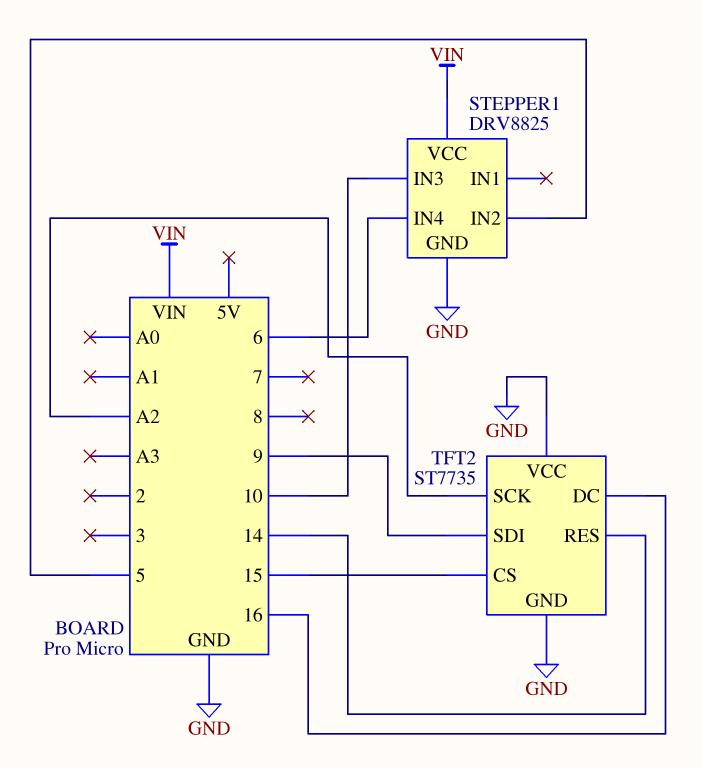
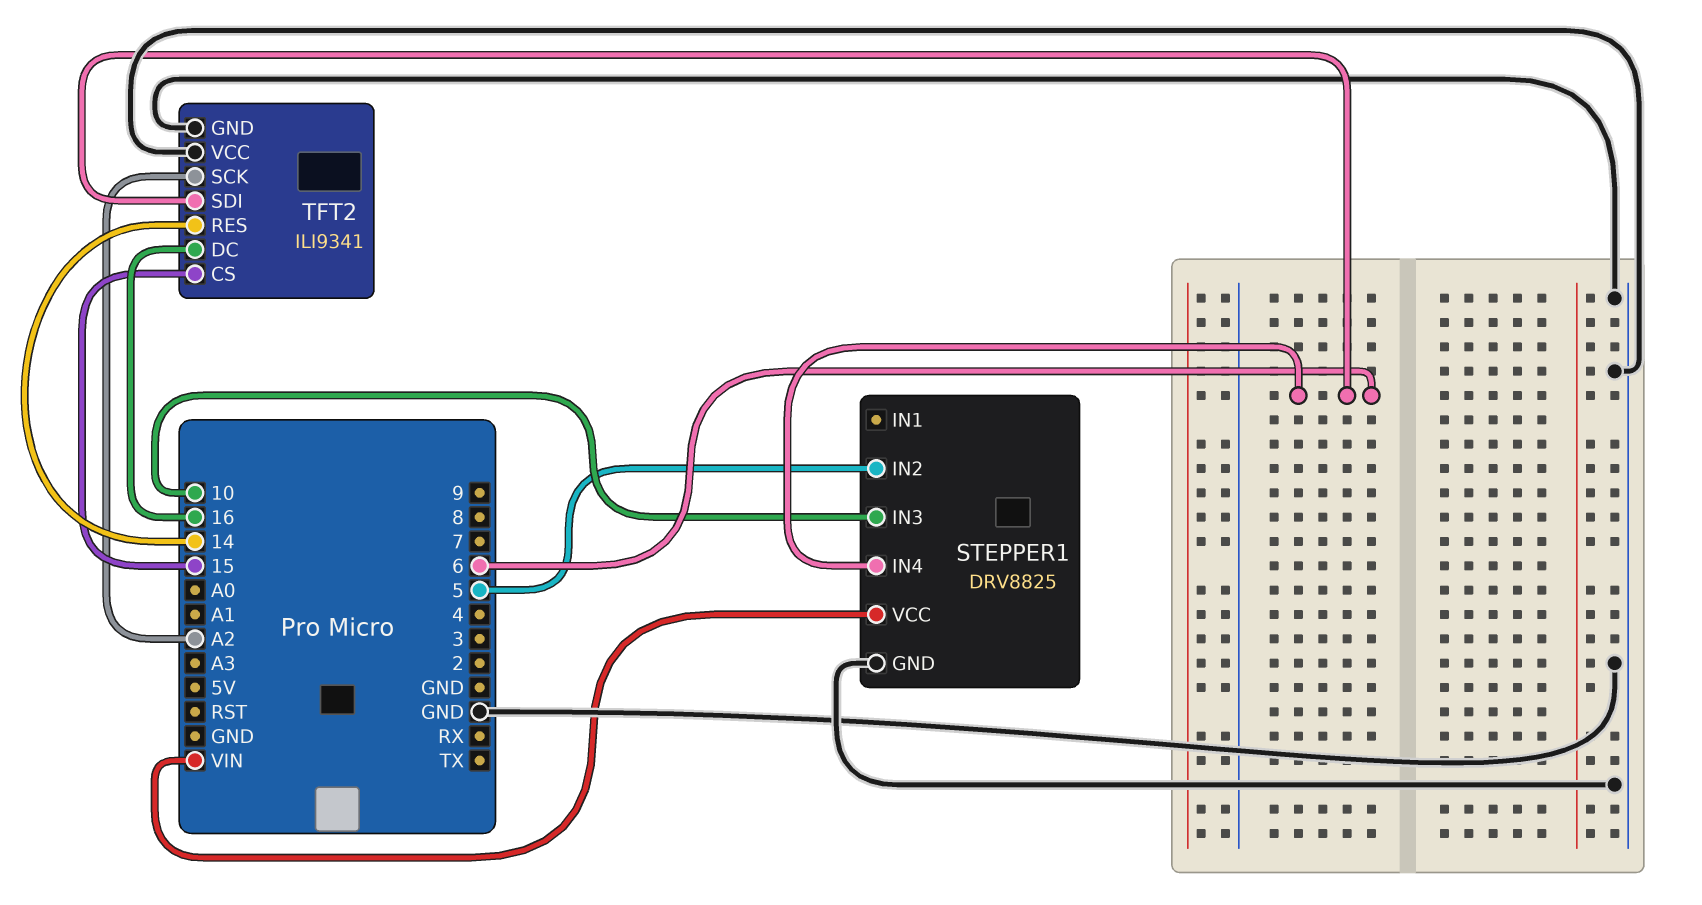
TFT2: ST7735 -> ILI9341
TFT2 pin SDI: 9 -> 6

